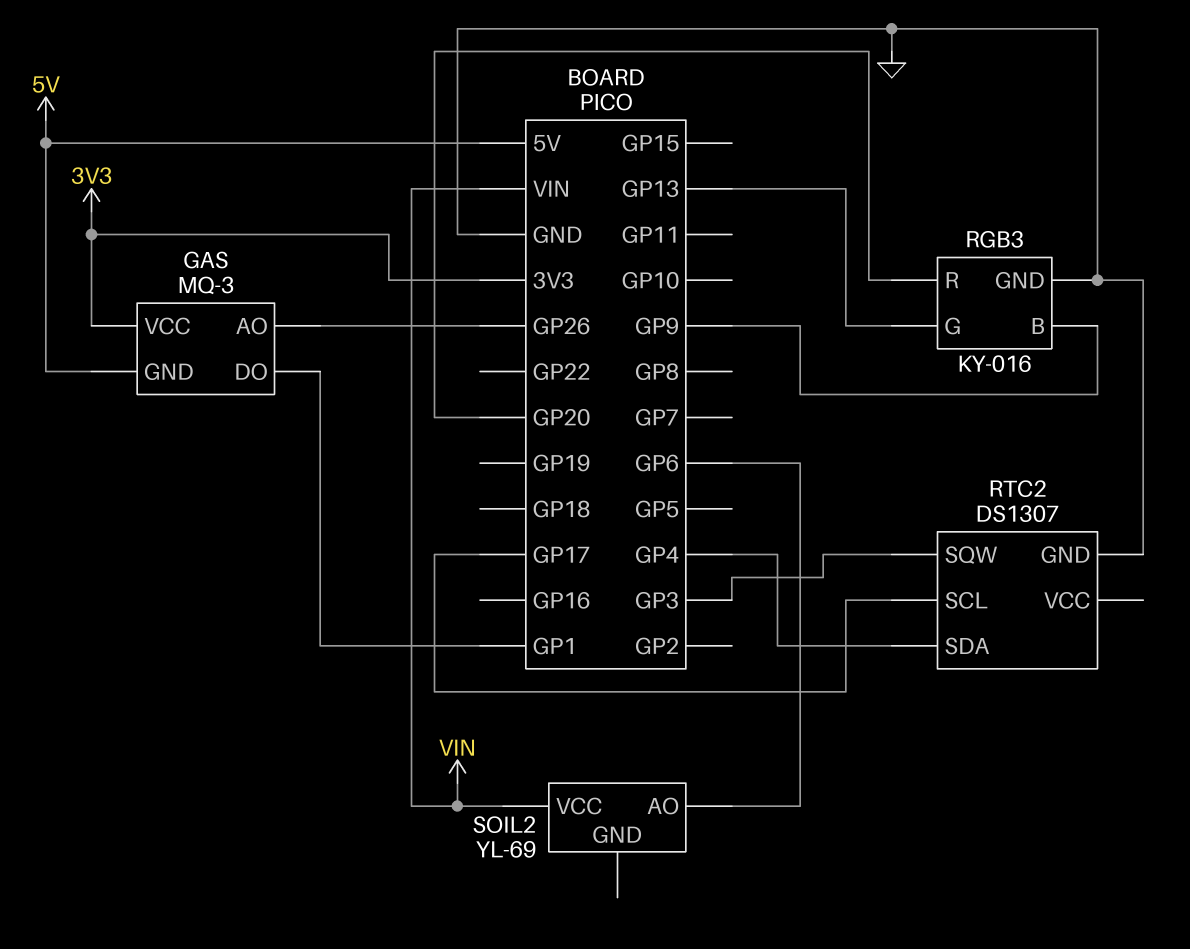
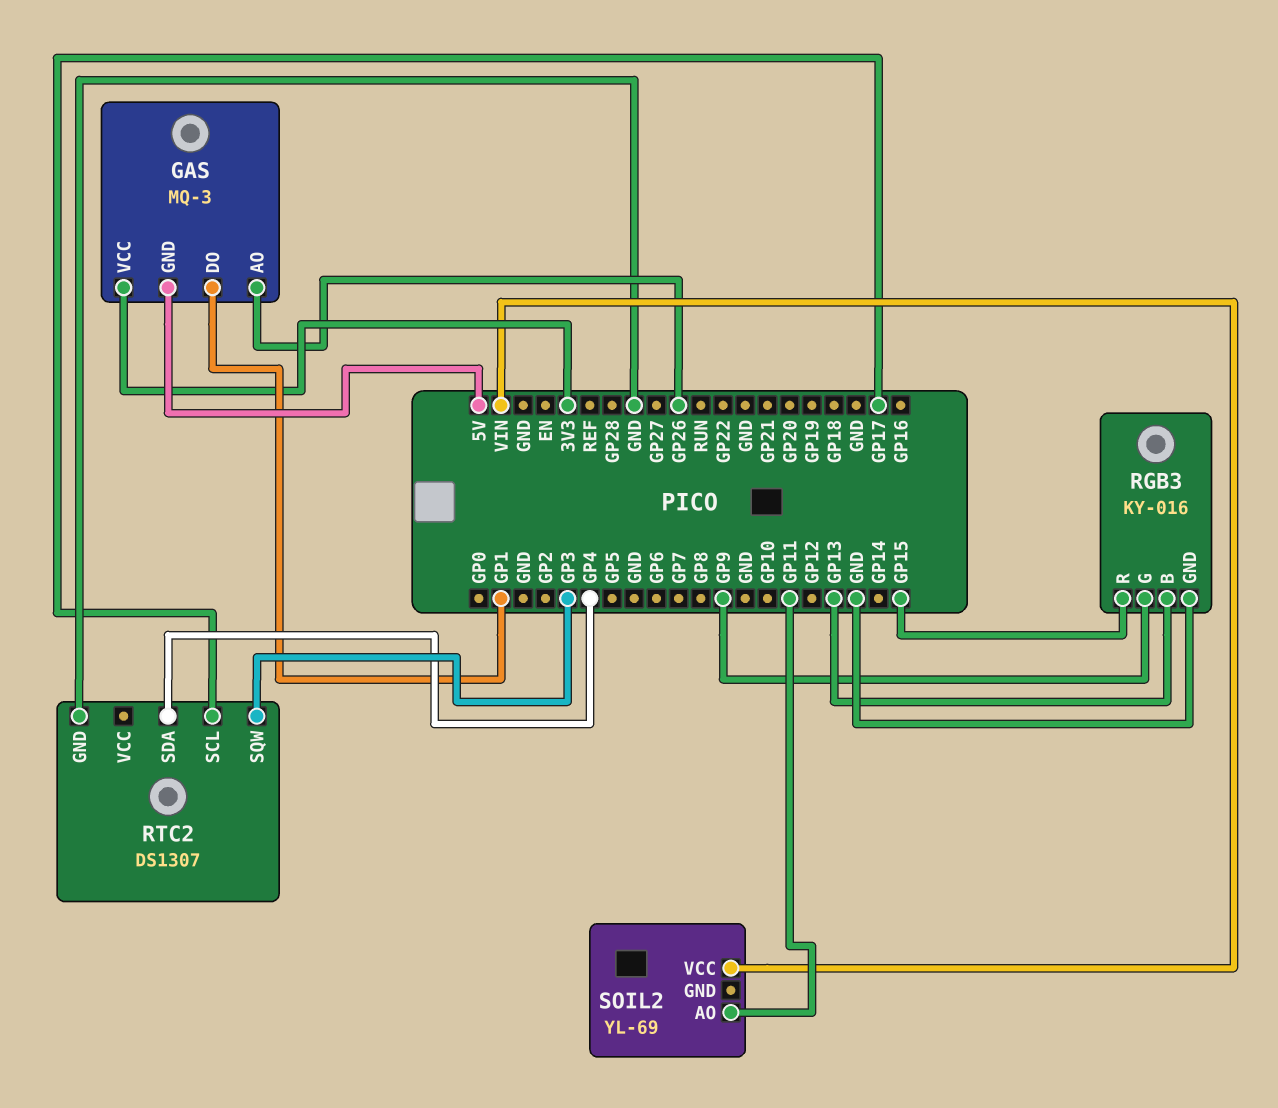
RGB3 pin B: GP9 -> GP13
RGB3 pin G: GP13 -> GP9
RGB3 pin R: GP20 -> GP15
SOIL2 pin AO: GP6 -> GP11

